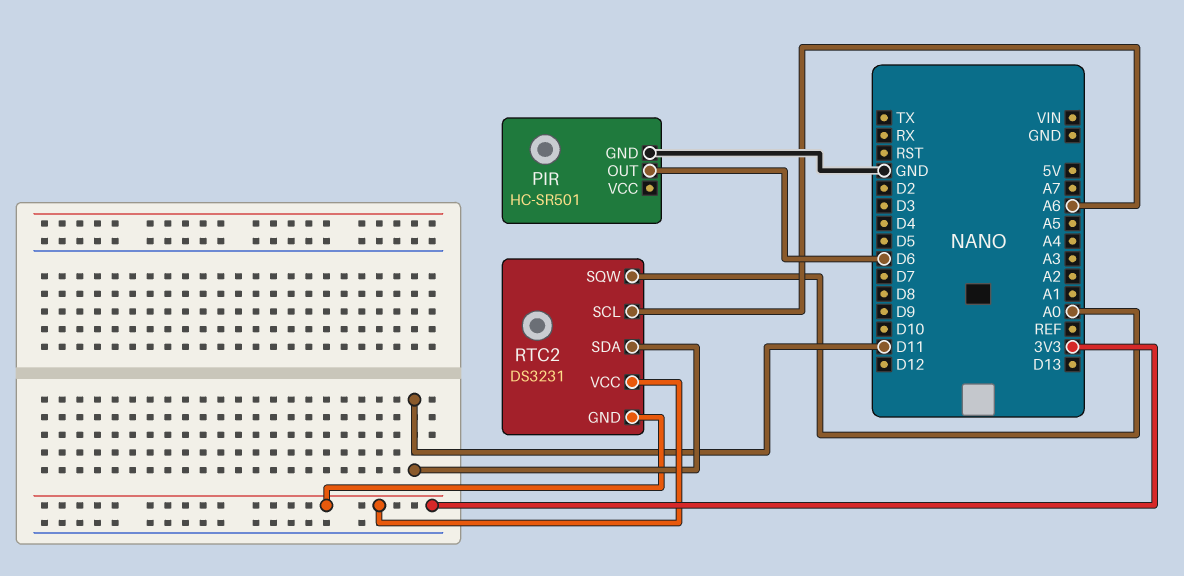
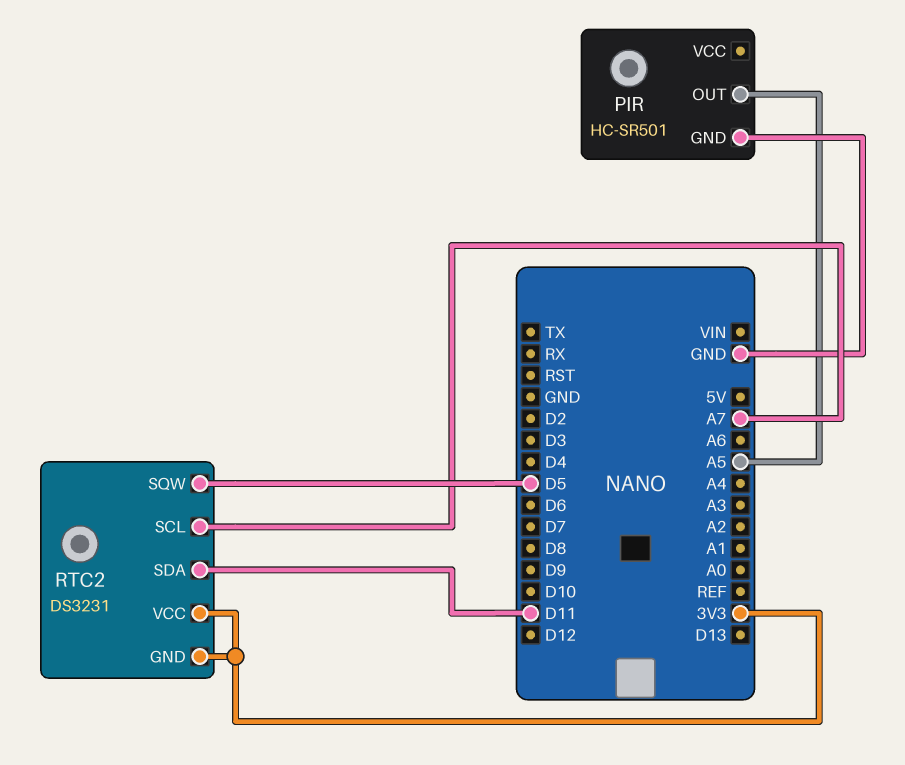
PIR pin OUT: D6 -> A5
RTC2 pin SCL: A6 -> A7
RTC2 pin SQW: A0 -> D5

